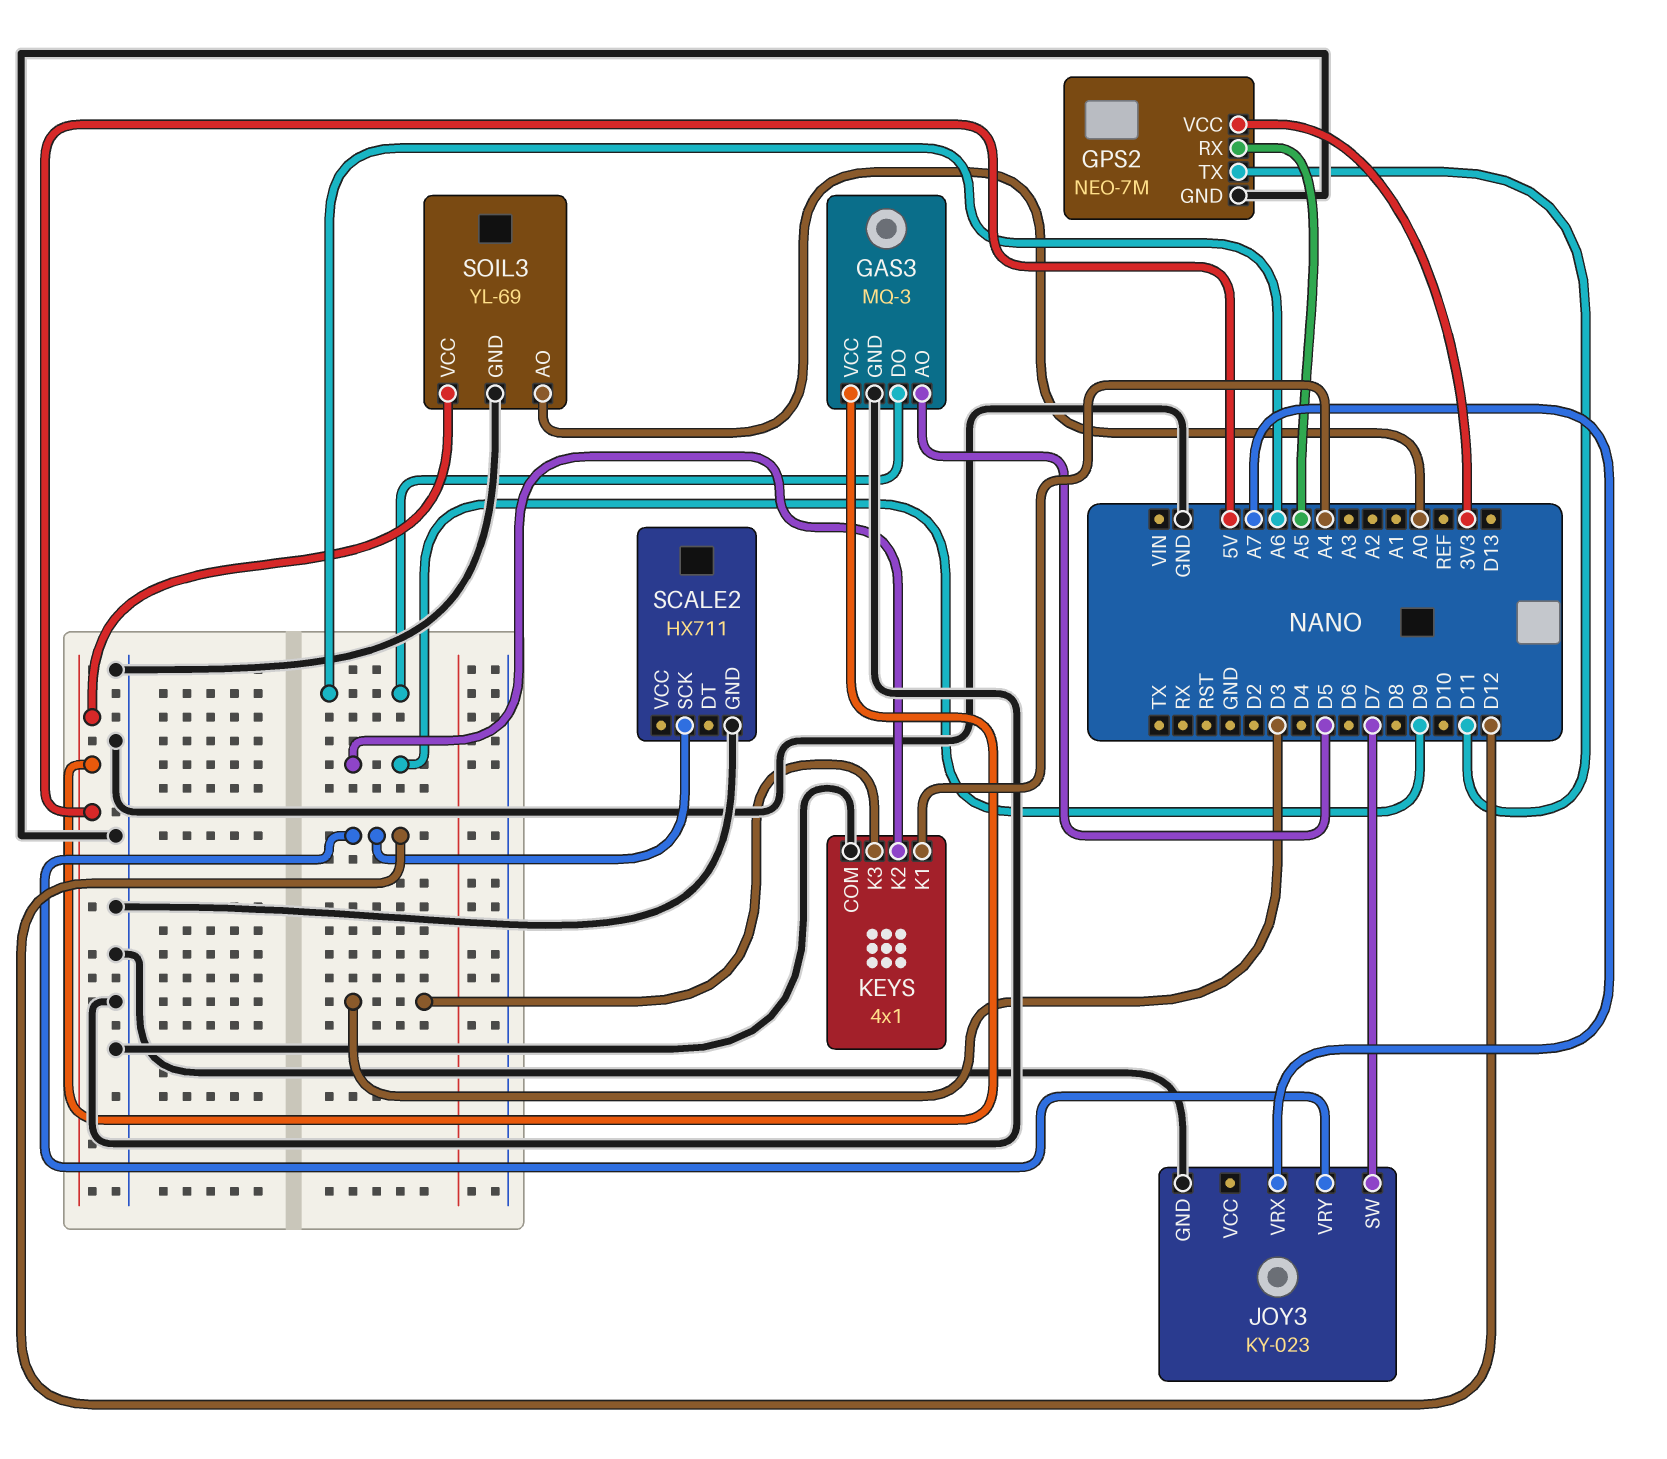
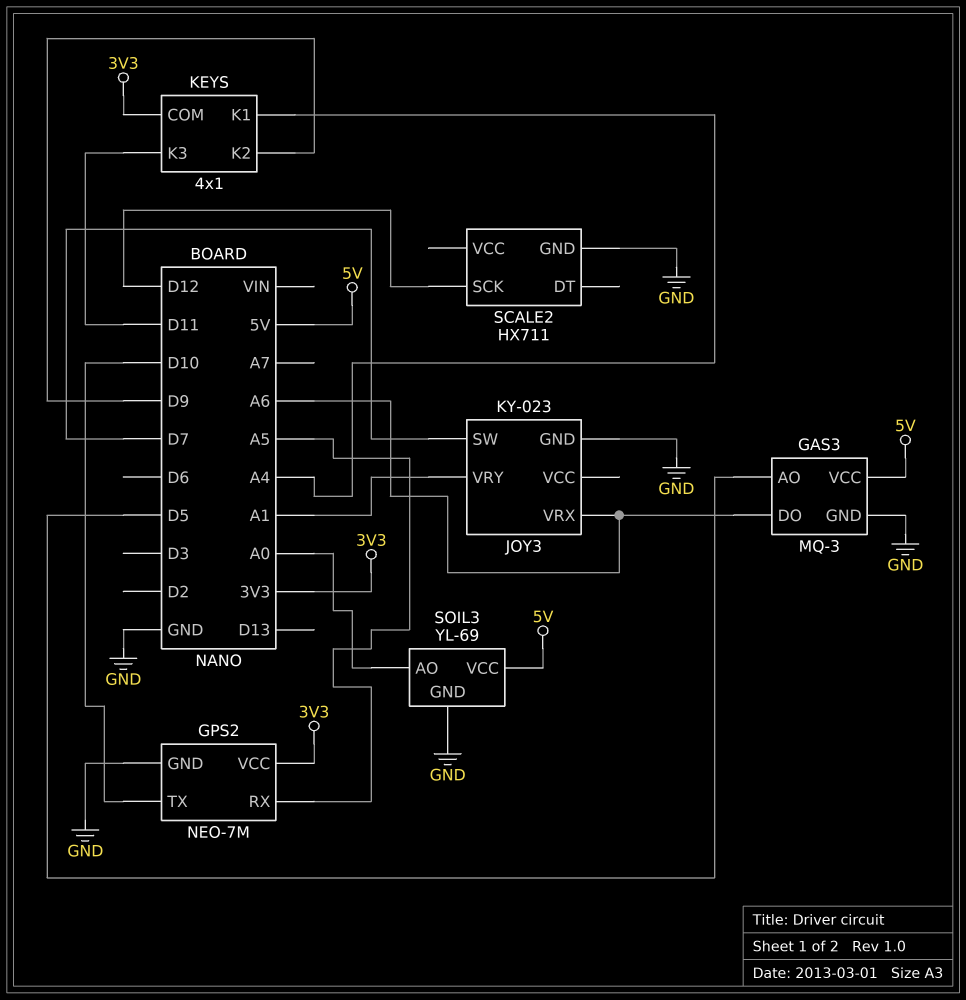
GPS2 pin TX: D11 -> D10
JOY3 pin VRX: A7 -> A6
JOY3 pin VRY: D12 -> A1
KEYS pin COM: GND -> 3V3
KEYS pin K3: D3 -> D11

